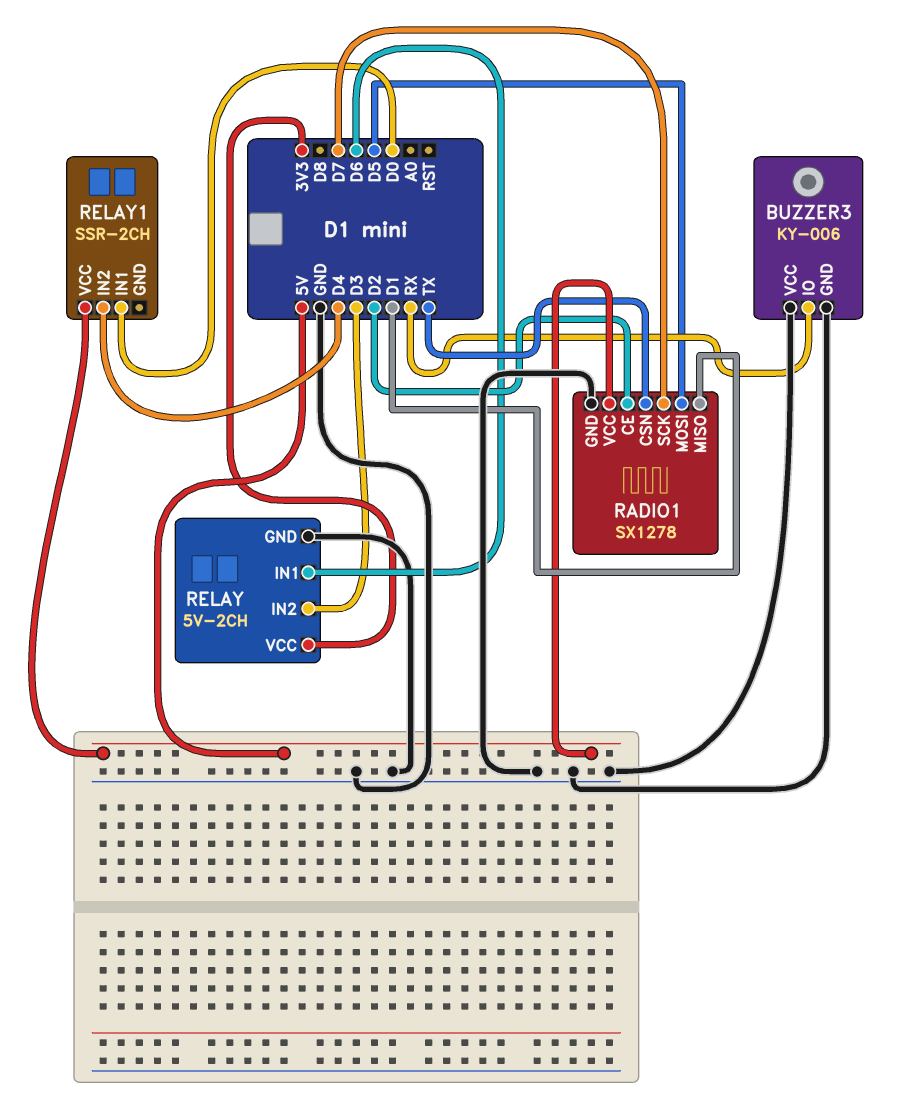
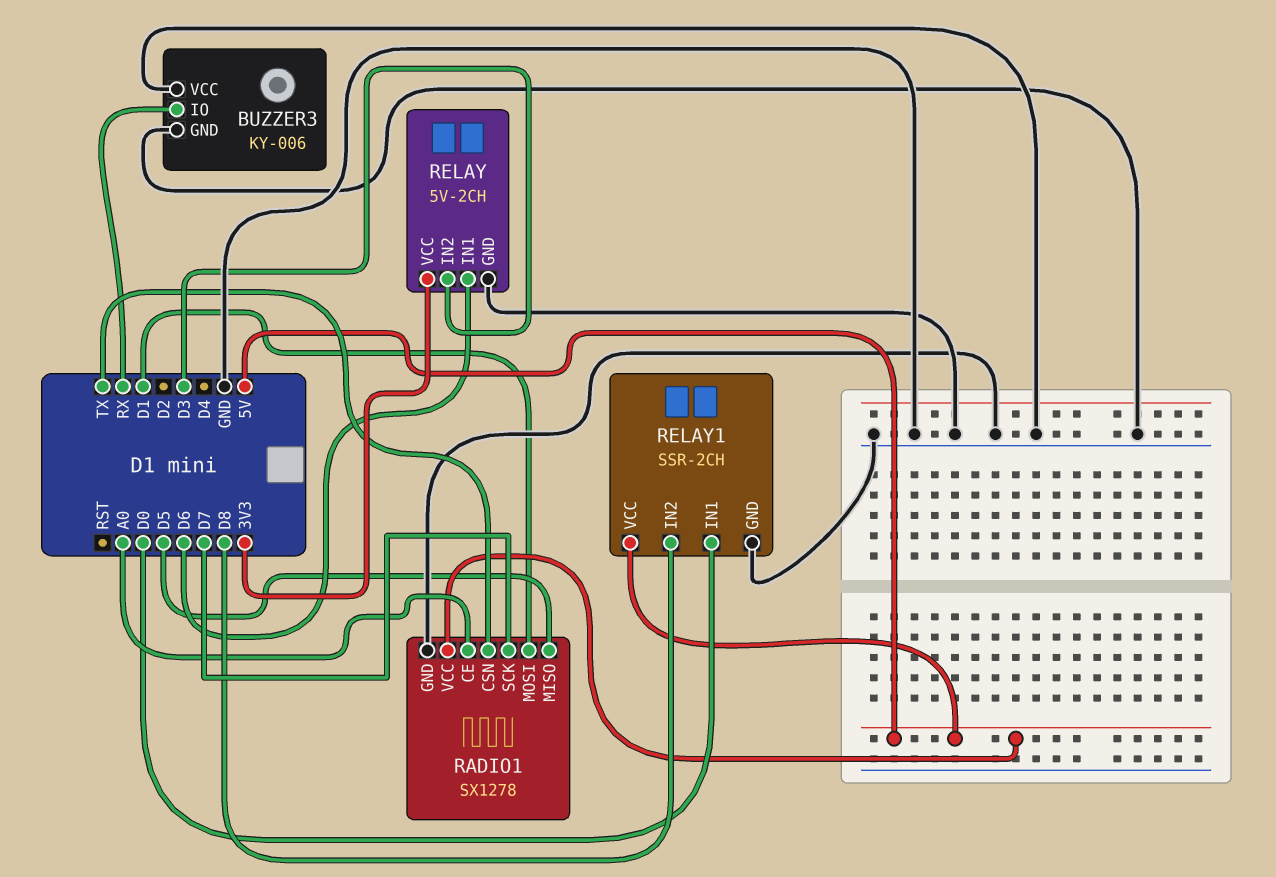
RADIO1 pin CE: D2 -> A0
RADIO1 pin MISO: D1 -> D5
RADIO1 pin MOSI: D5 -> D1
RELAY1 pin GND: none -> GND
RELAY1 pin IN2: D4 -> D8

